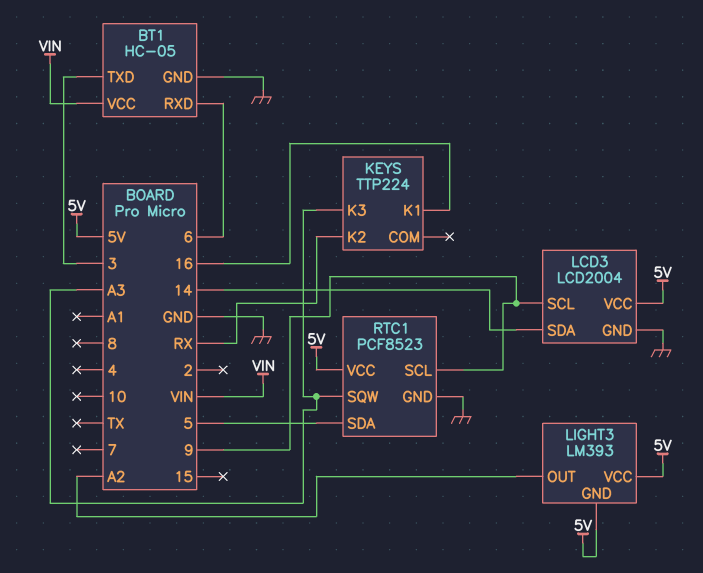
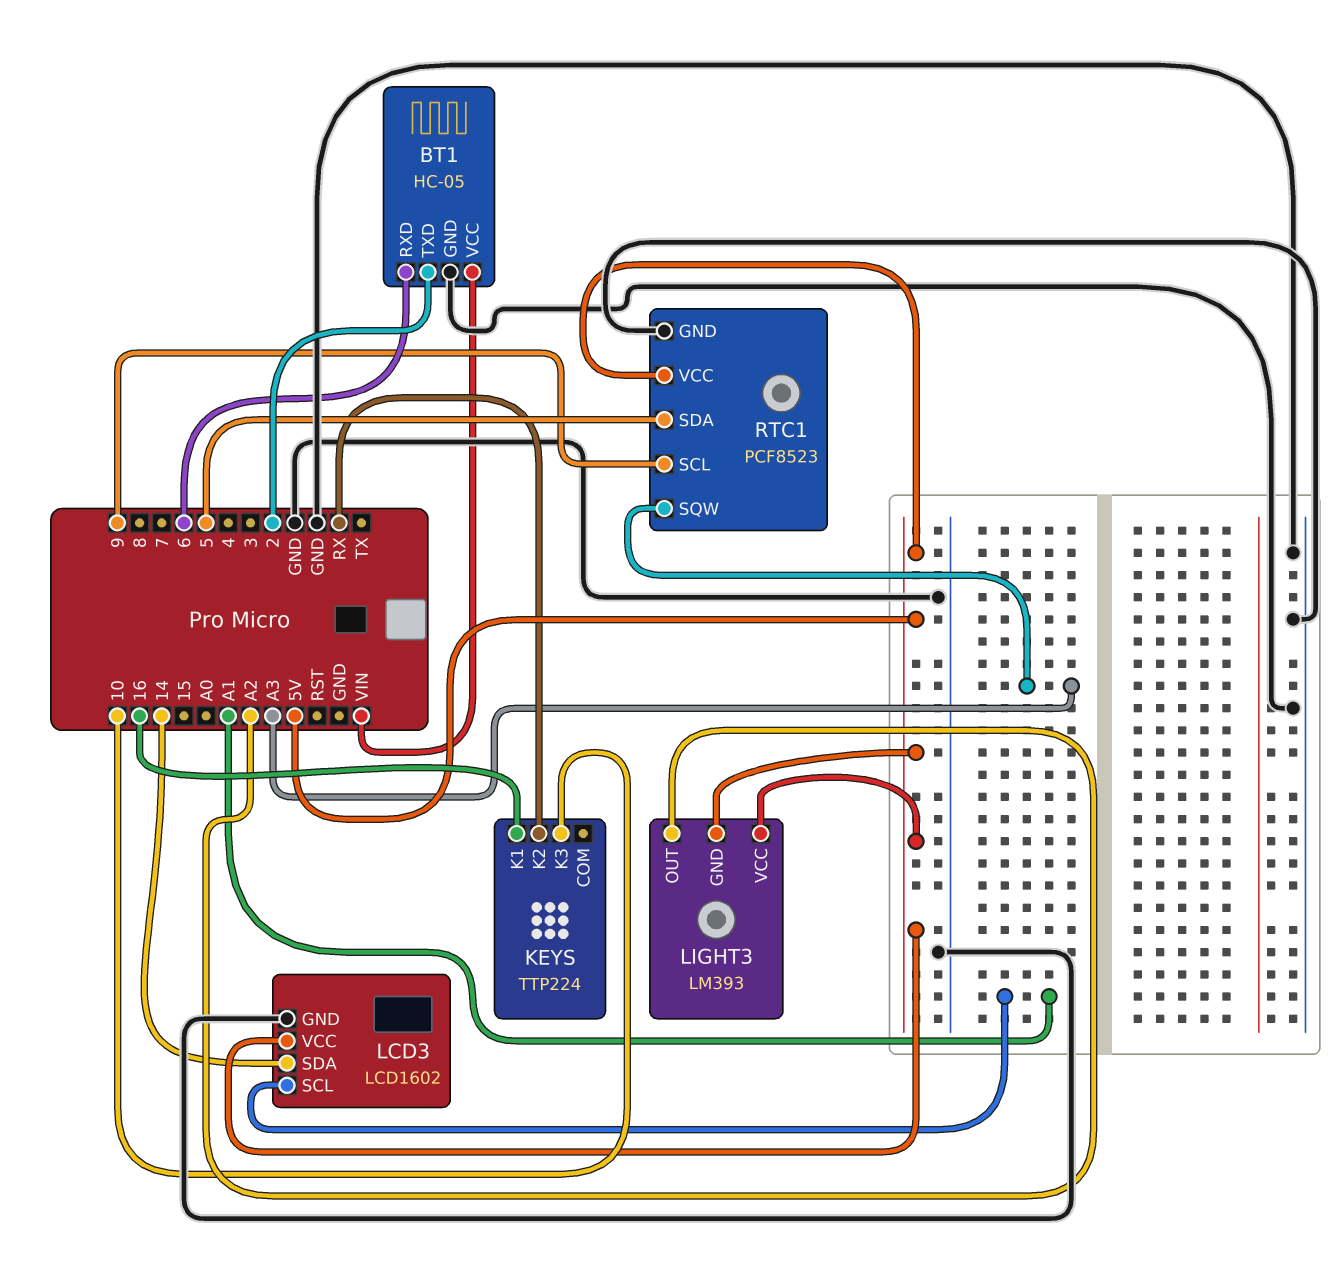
BT1 pin TXD: 3 -> 2
KEYS pin K3: A3 -> 10
LCD3: LCD2004 -> LCD1602
LCD3 pin SCL: 9 -> A1

